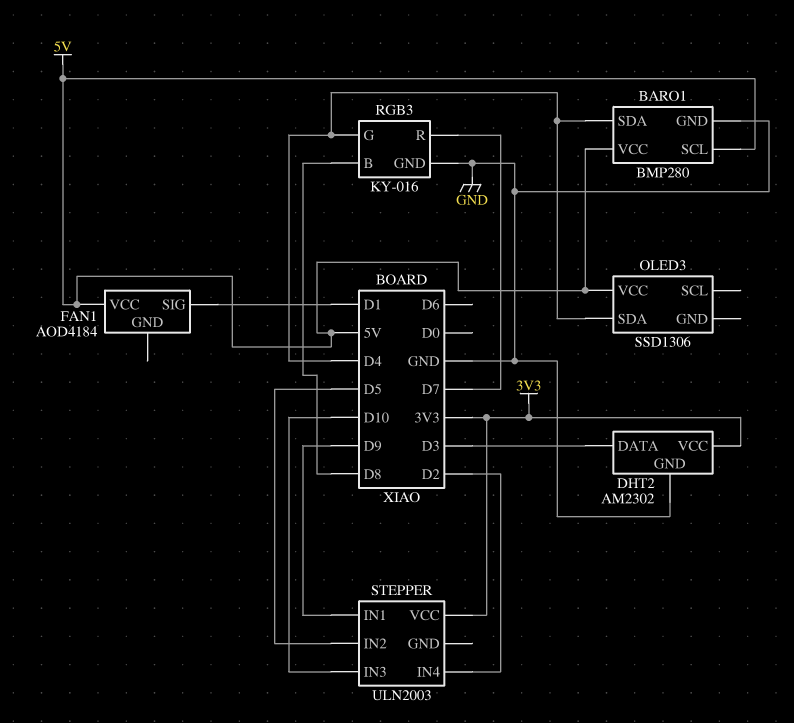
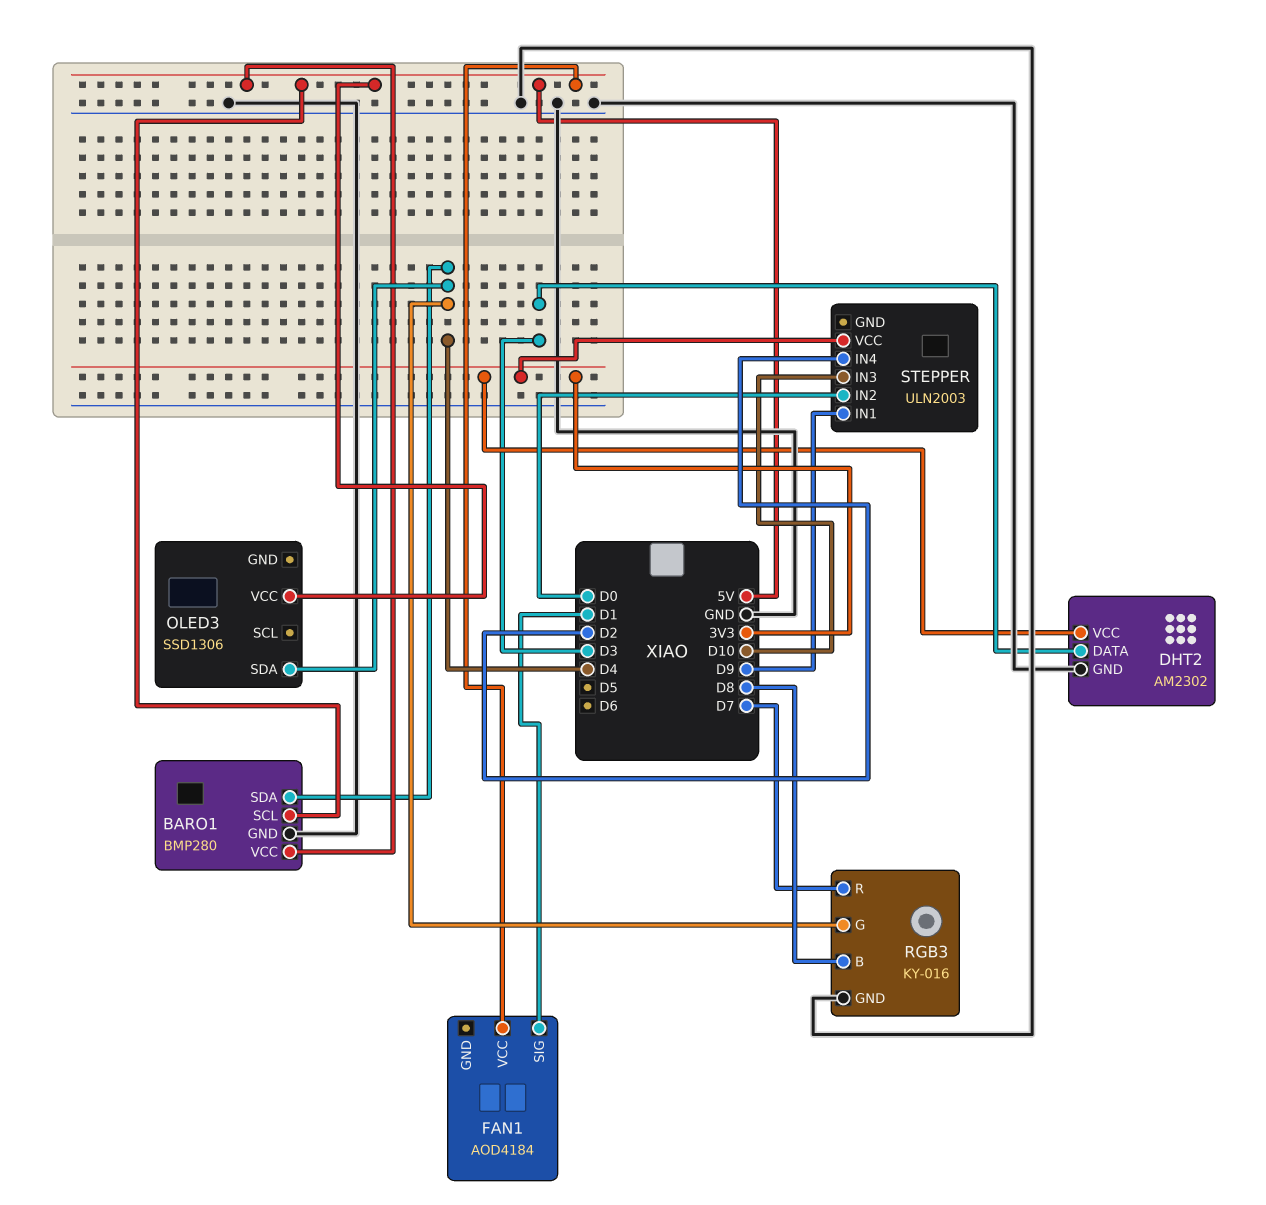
STEPPER pin IN2: D5 -> D0

